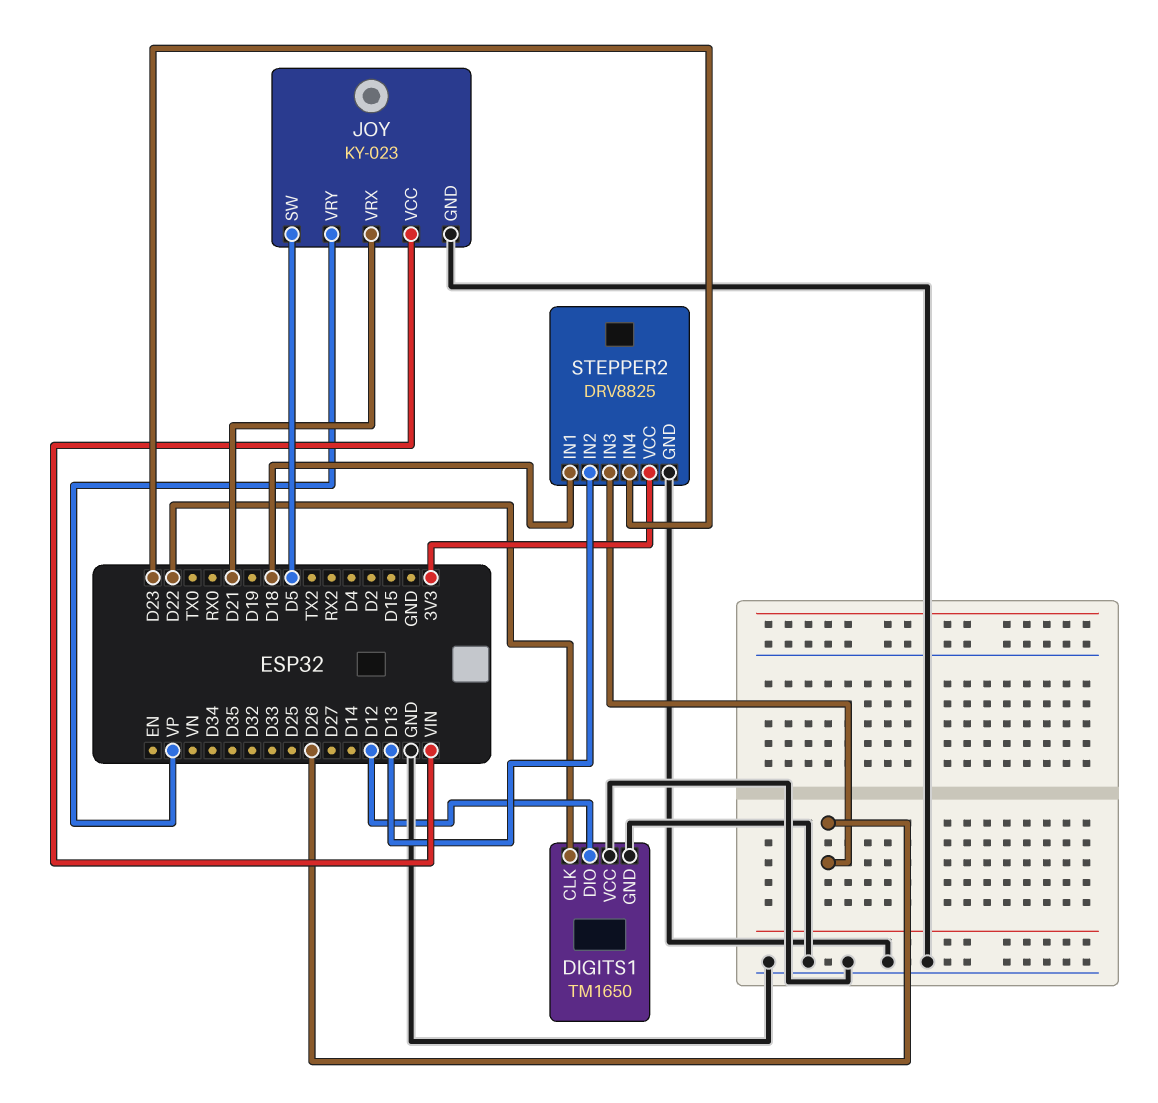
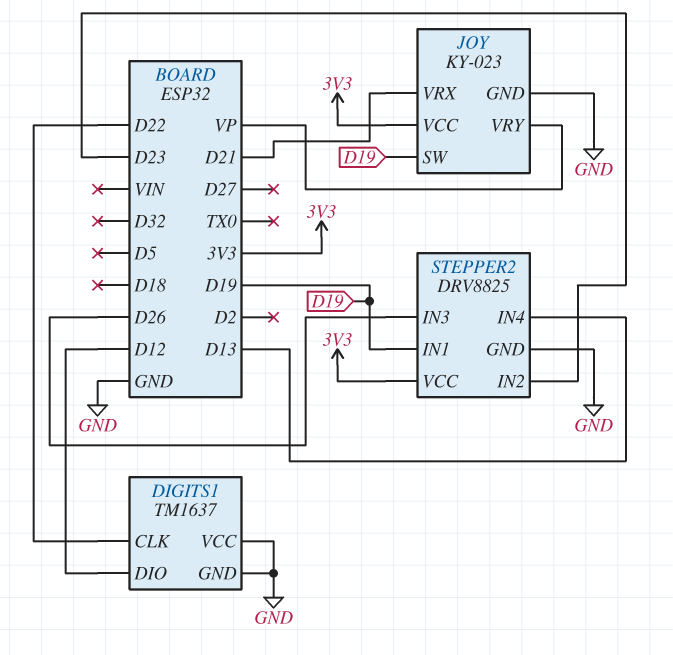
DIGITS1: TM1650 -> TM1637
JOY pin SW: D5 -> D19
JOY pin VCC: VIN -> 3V3
STEPPER2 pin IN1: D18 -> D19
STEPPER2 pin IN2: D13 -> D23
STEPPER2 pin IN4: D23 -> D13

